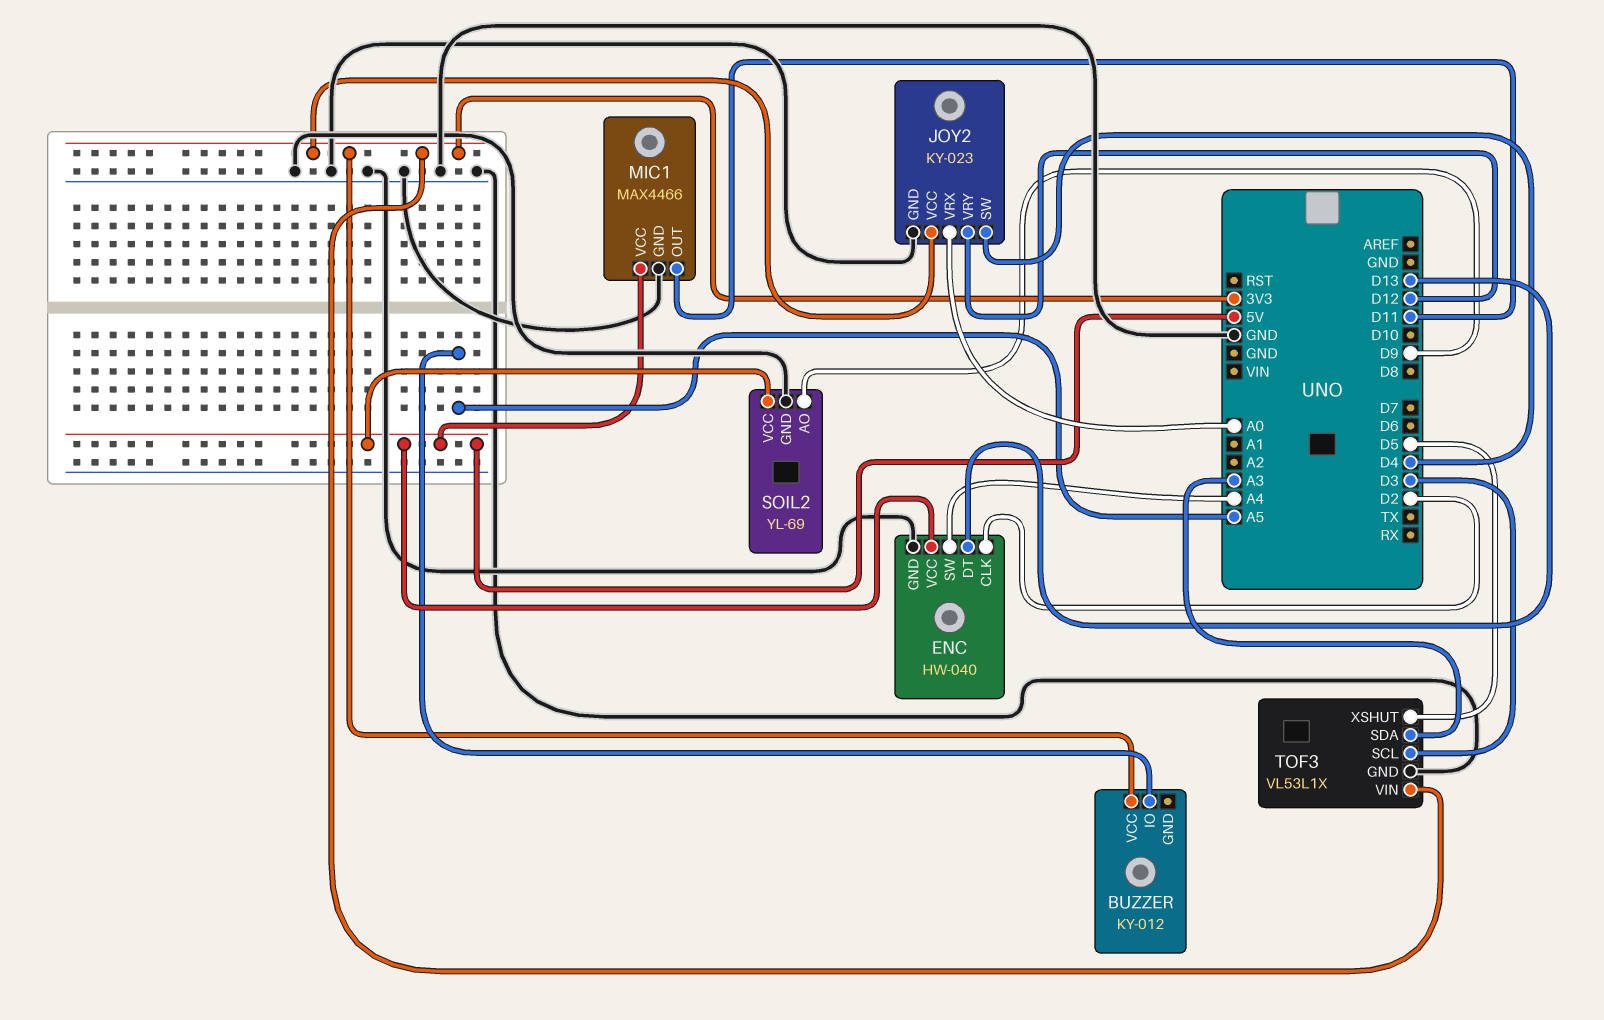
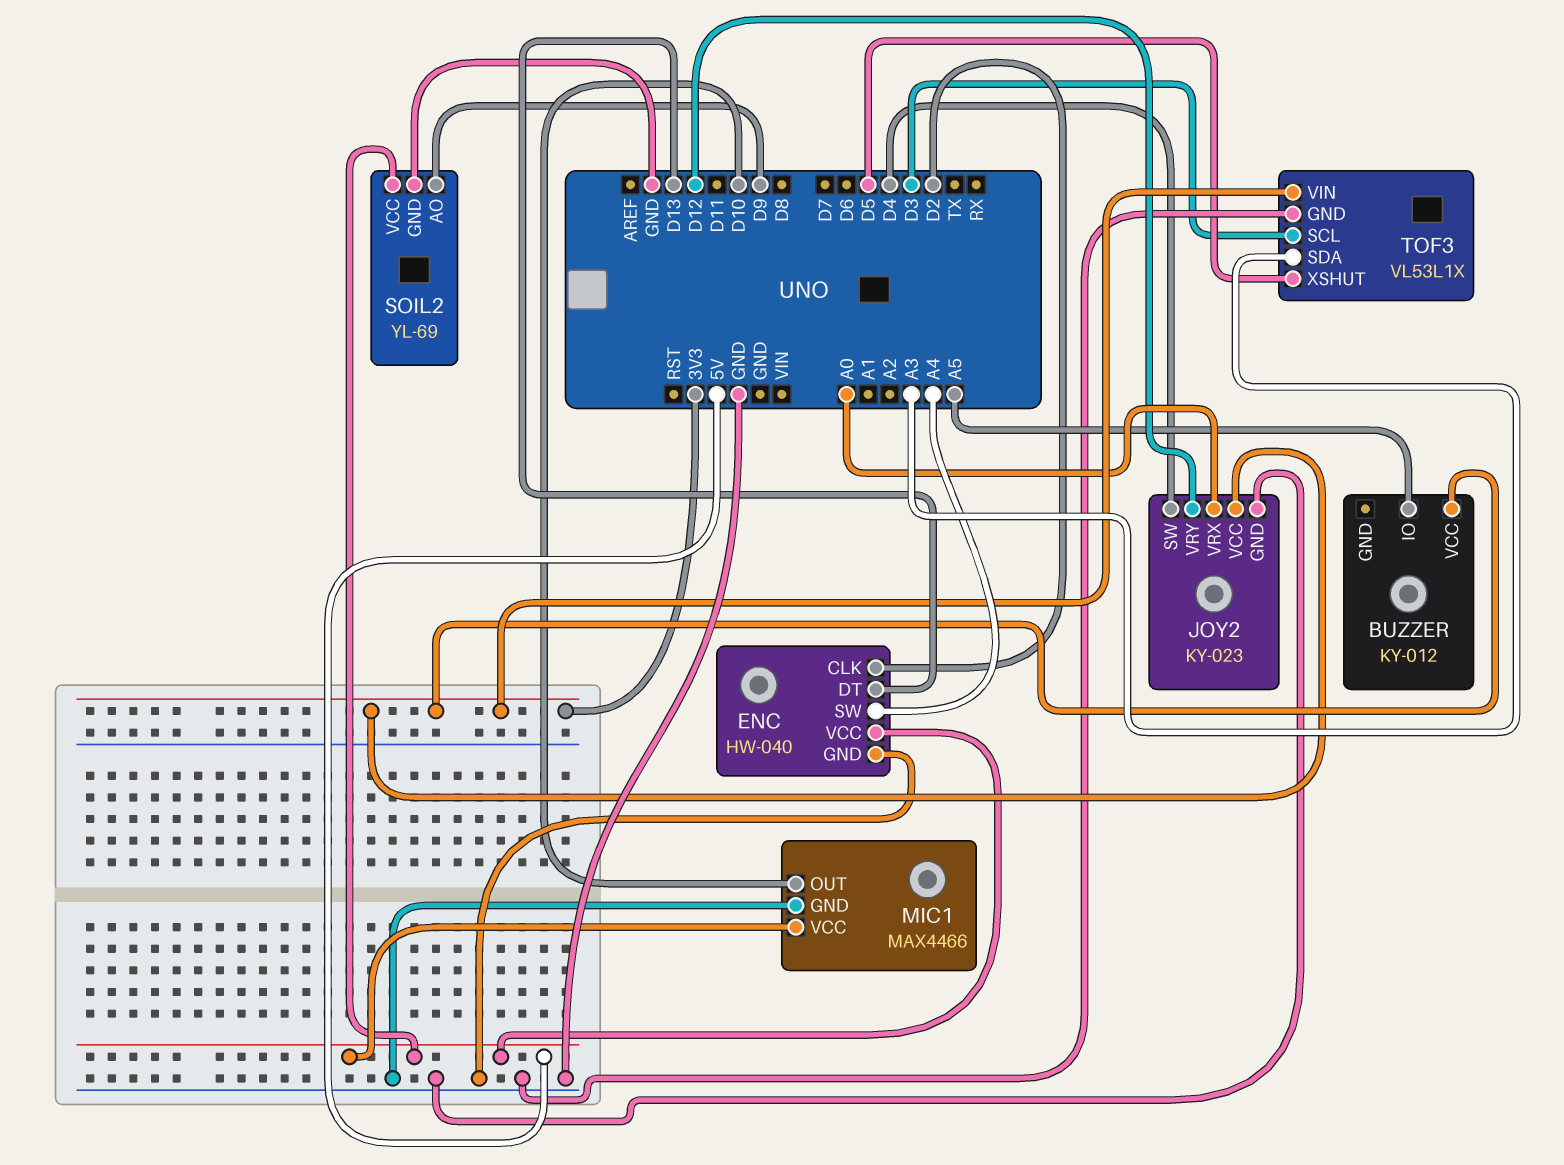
MIC1 pin OUT: D11 -> D10

